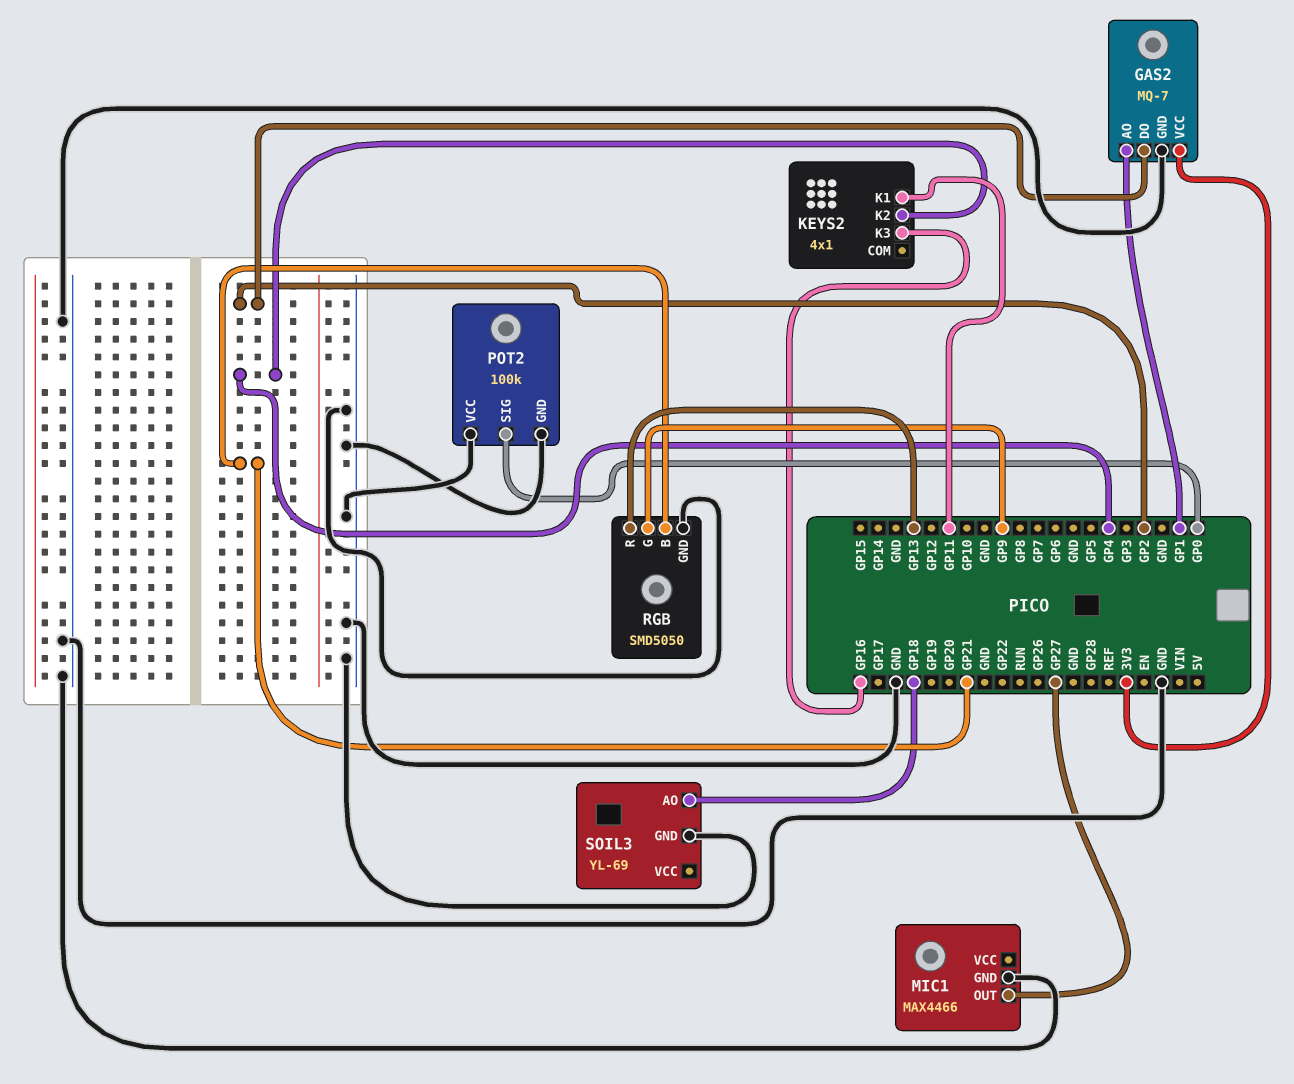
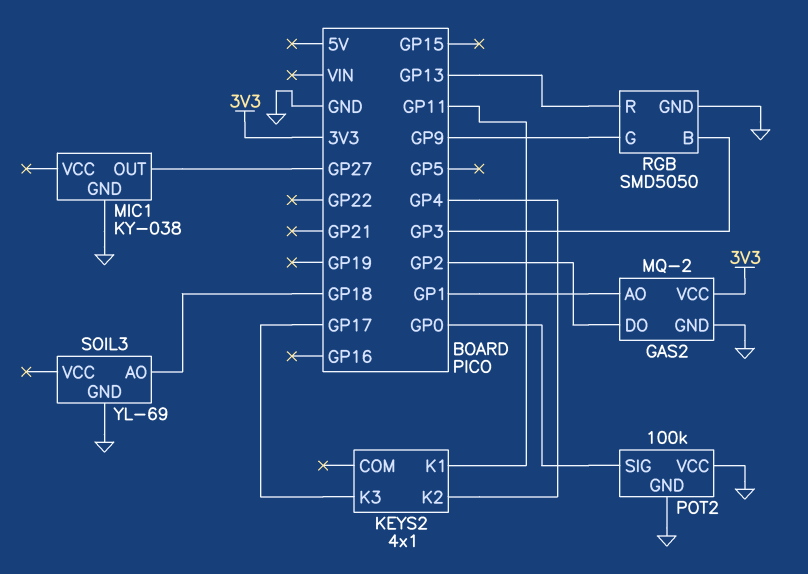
GAS2: MQ-7 -> MQ-2
KEYS2 pin K3: GP16 -> GP17
MIC1: MAX4466 -> KY-038
RGB pin B: GP21 -> GP3

